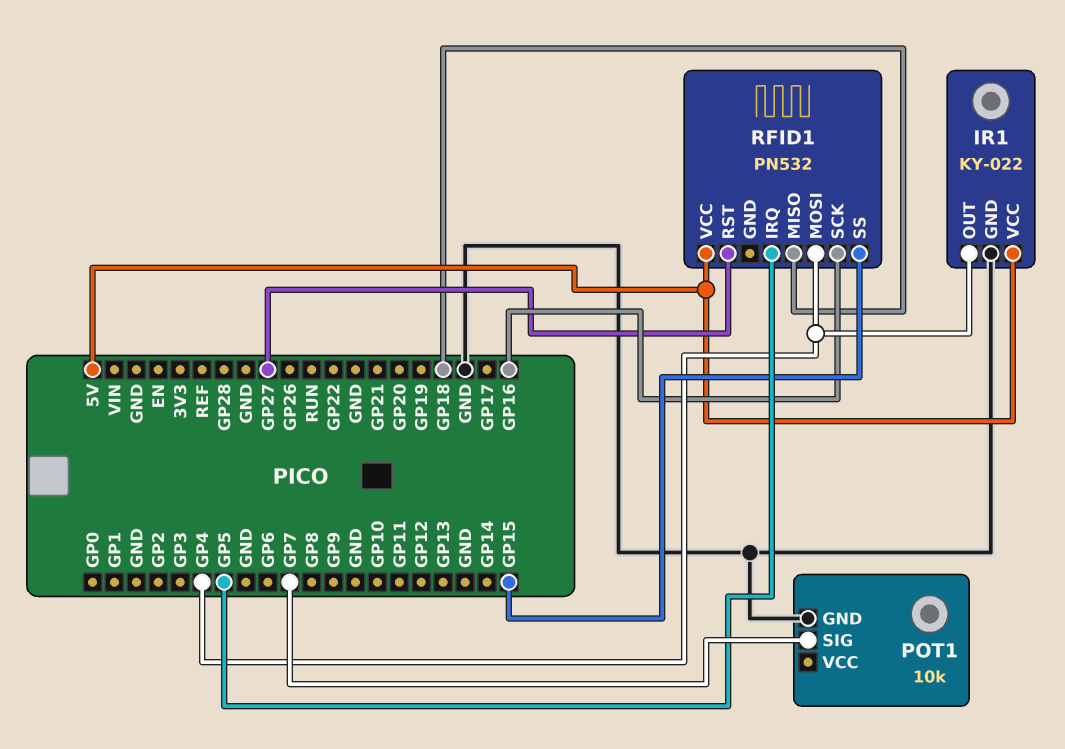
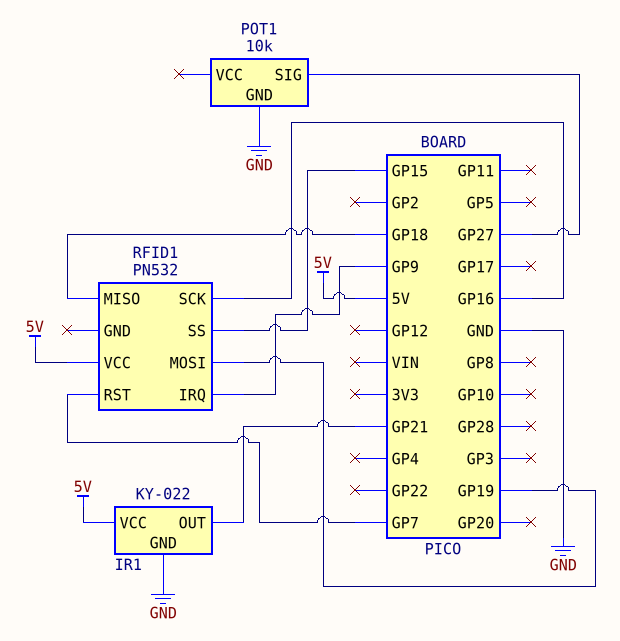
IR1 pin OUT: GP4 -> GP21
POT1 pin SIG: GP7 -> GP27
RFID1 pin IRQ: GP5 -> GP9
RFID1 pin MOSI: GP4 -> GP19
RFID1 pin RST: GP27 -> GP7

